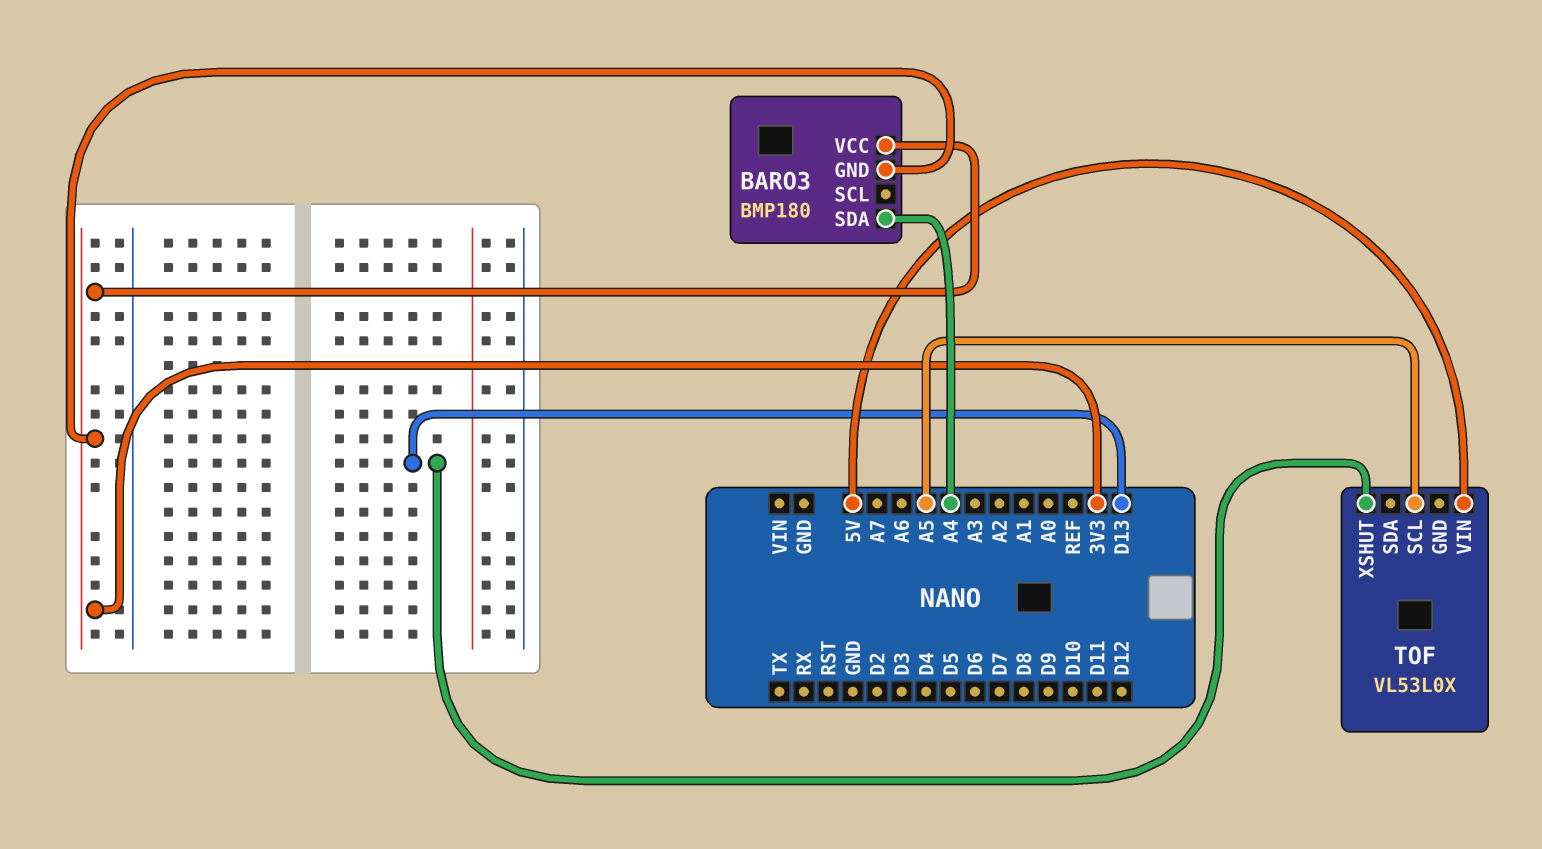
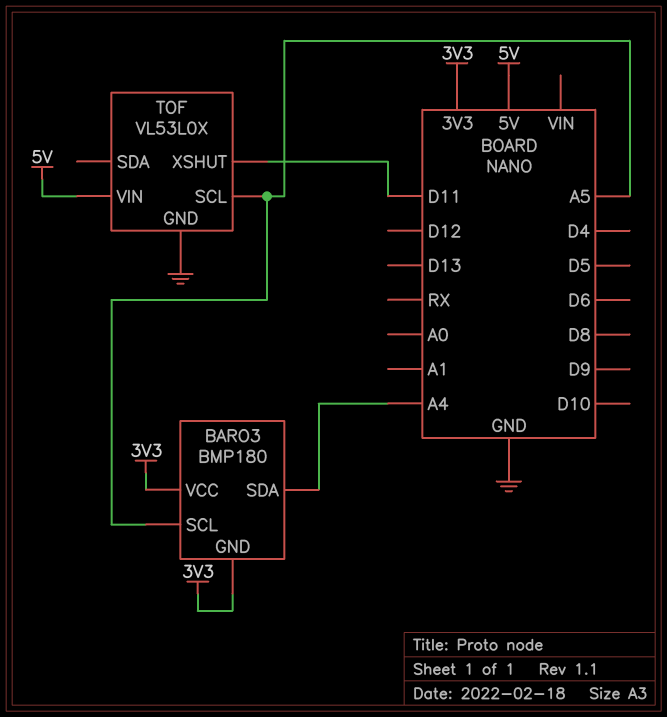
BARO3 pin SCL: none -> A5
TOF pin GND: none -> GND
TOF pin XSHUT: D13 -> D11

